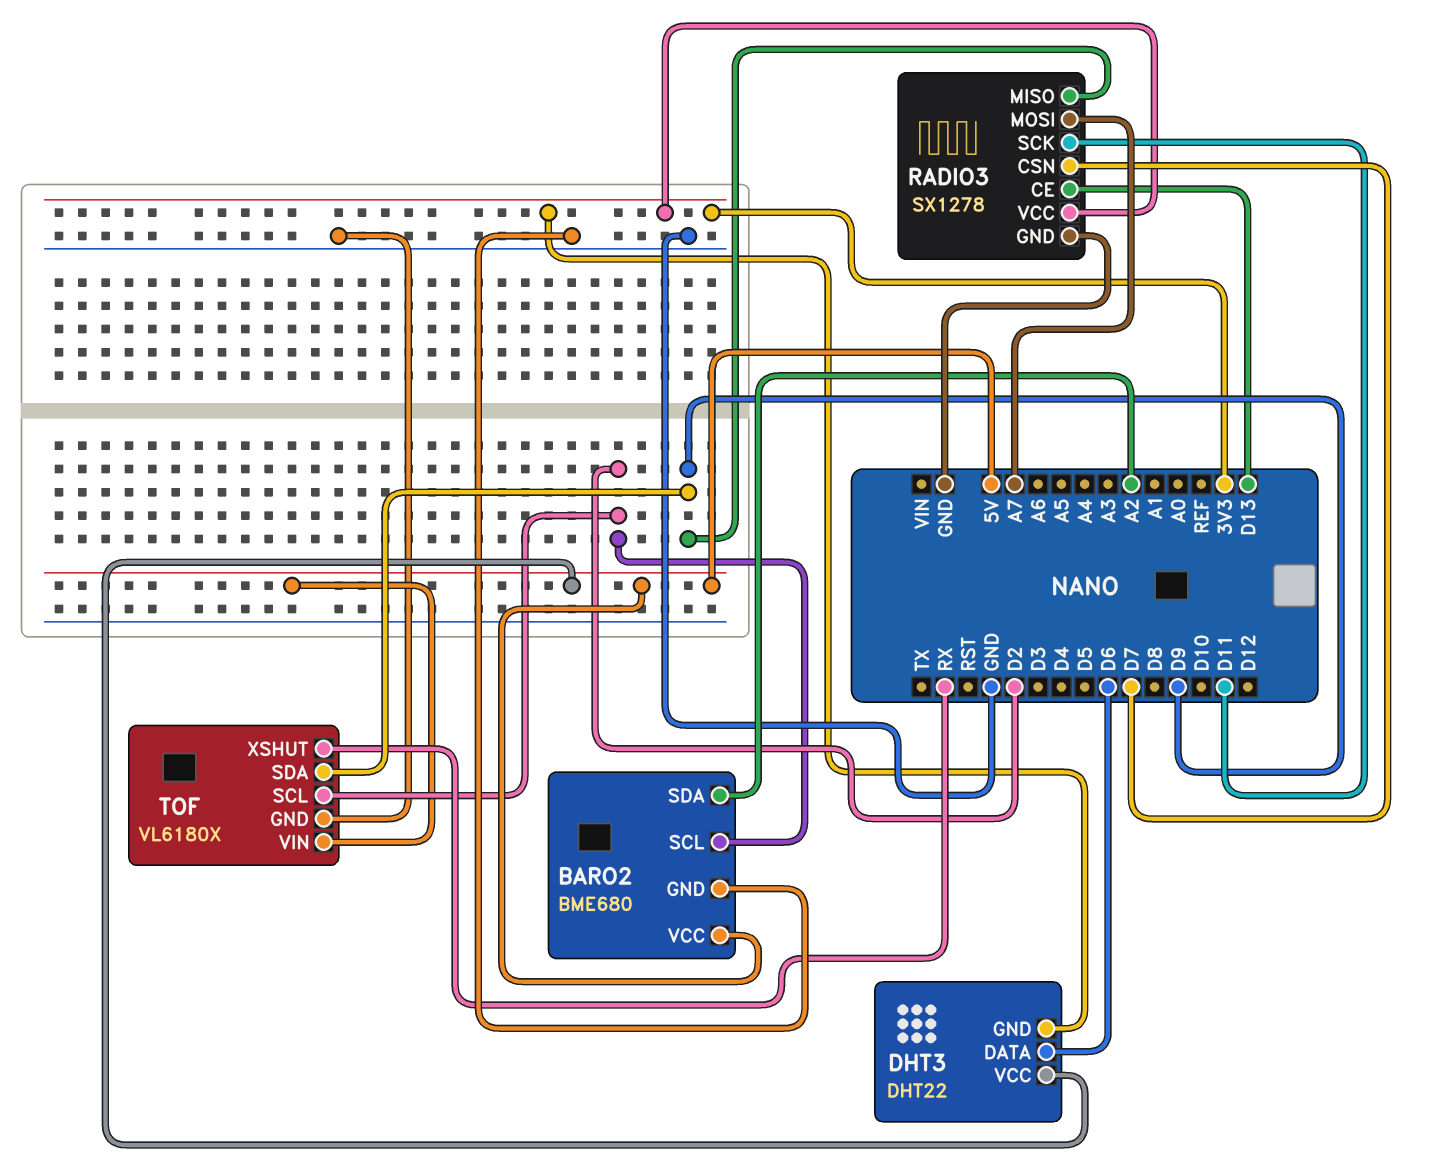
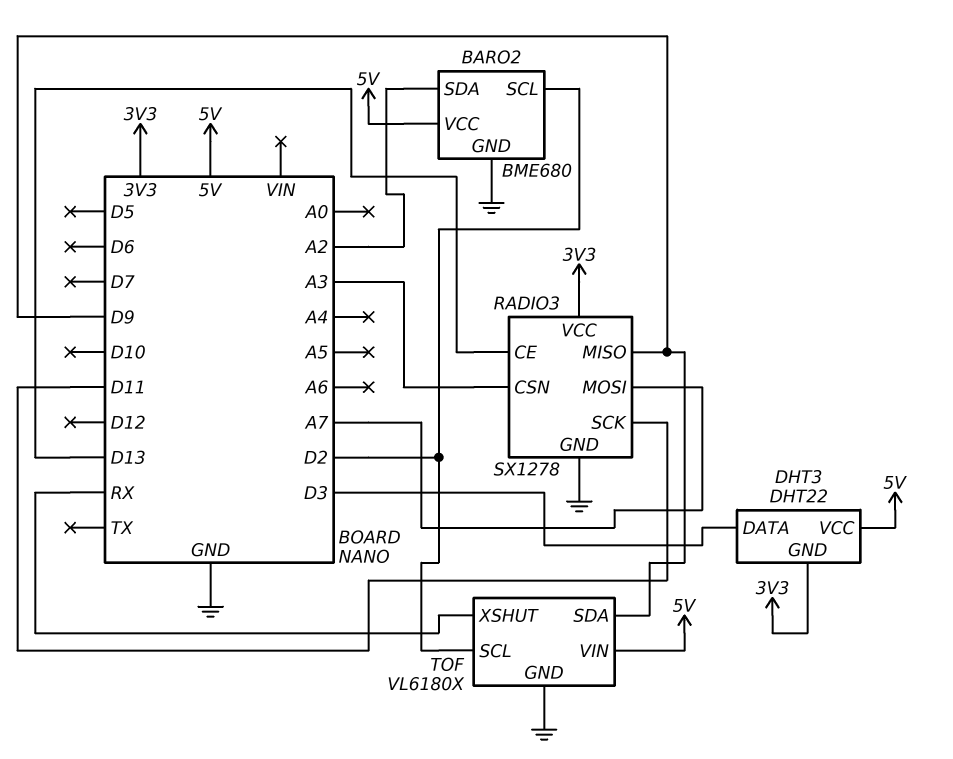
DHT3 pin DATA: D6 -> D3
RADIO3 pin CSN: D7 -> A3

